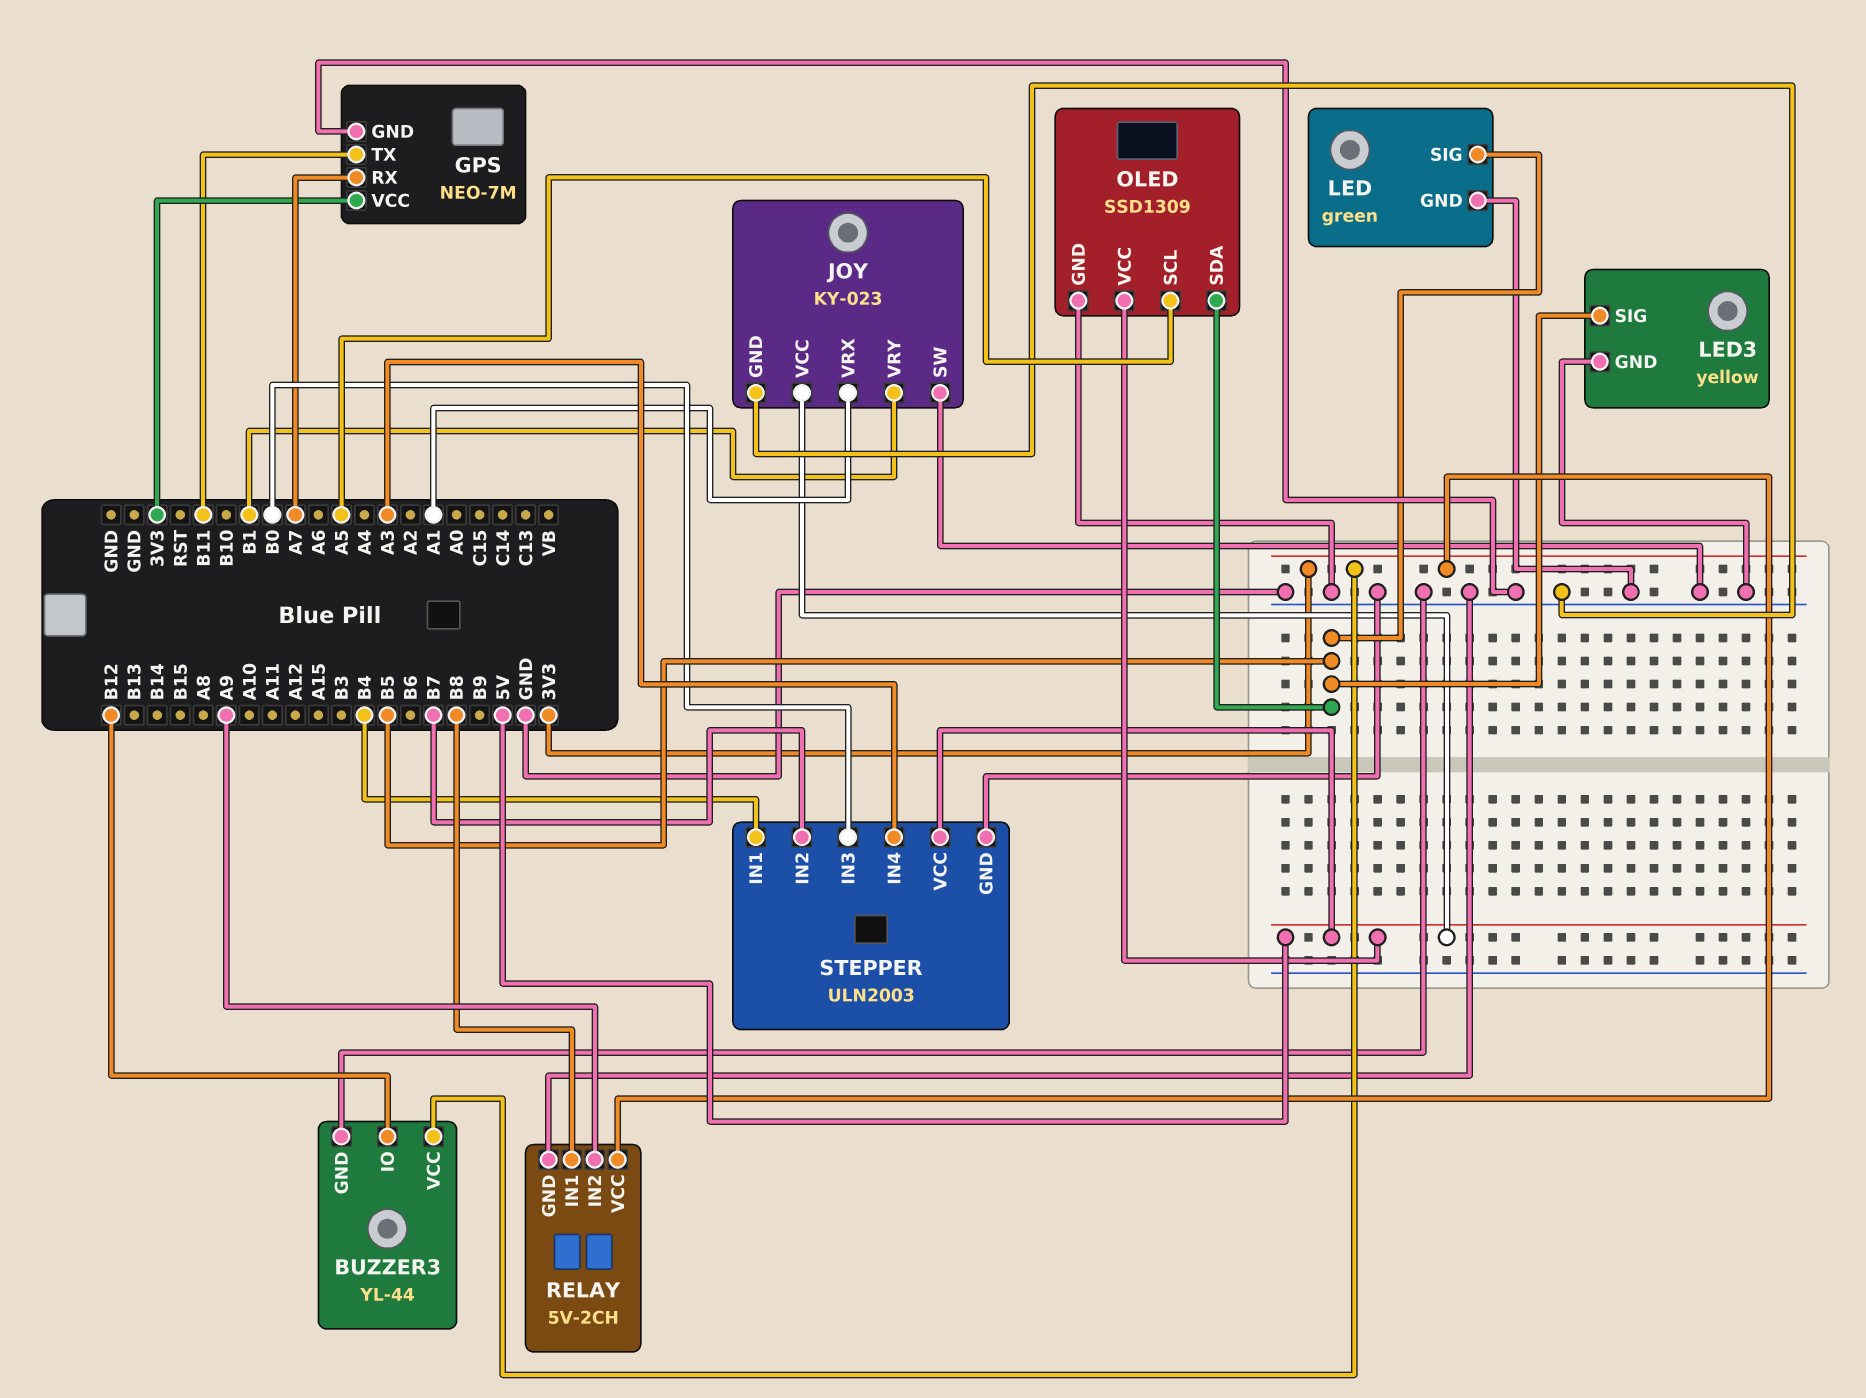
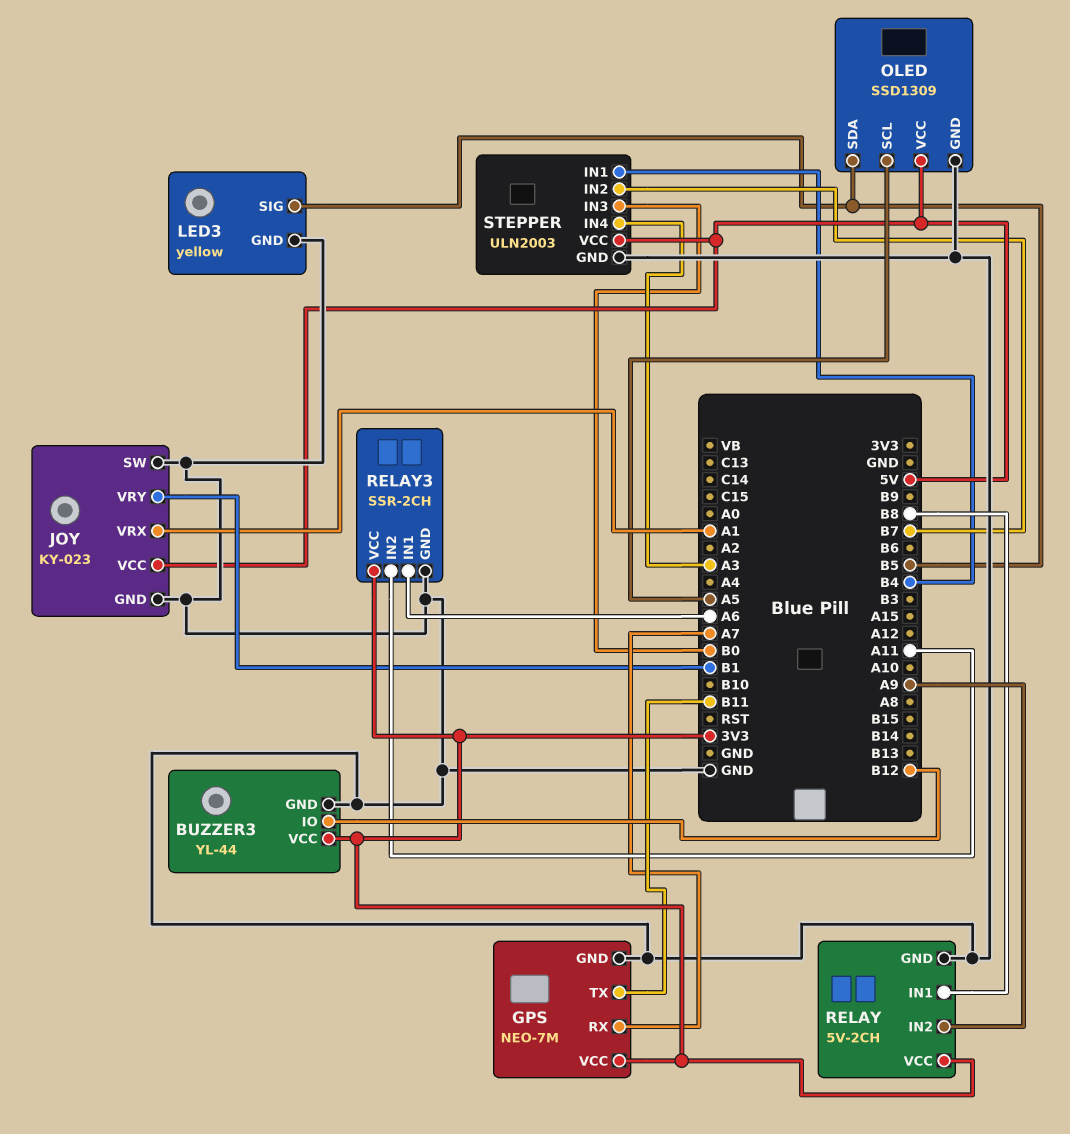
LED: green -> none
LED pin GND: GND -> none
LED pin SIG: B5 -> none
RELAY3: none -> SSR-2CH
RELAY3 pin GND: none -> GND
RELAY3 pin IN1: none -> A6
RELAY3 pin IN2: none -> A11
RELAY3 pin VCC: none -> 3V3

